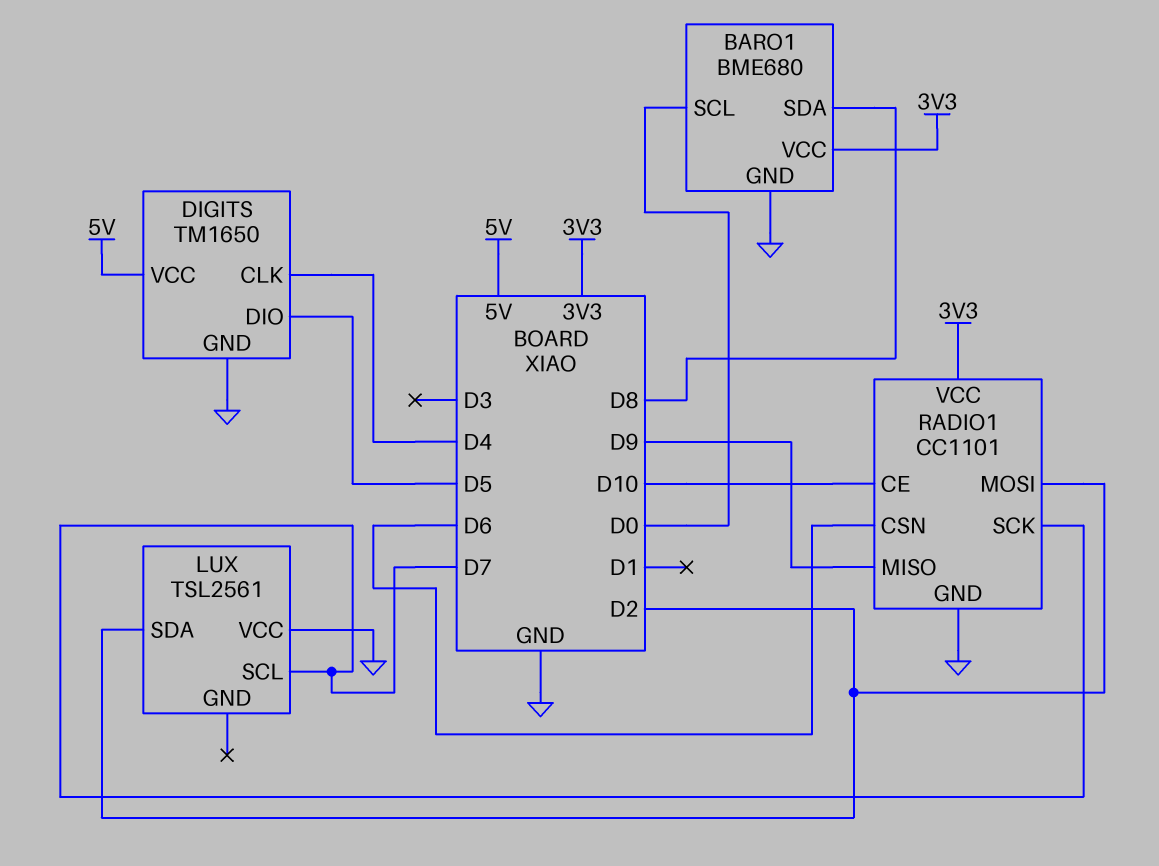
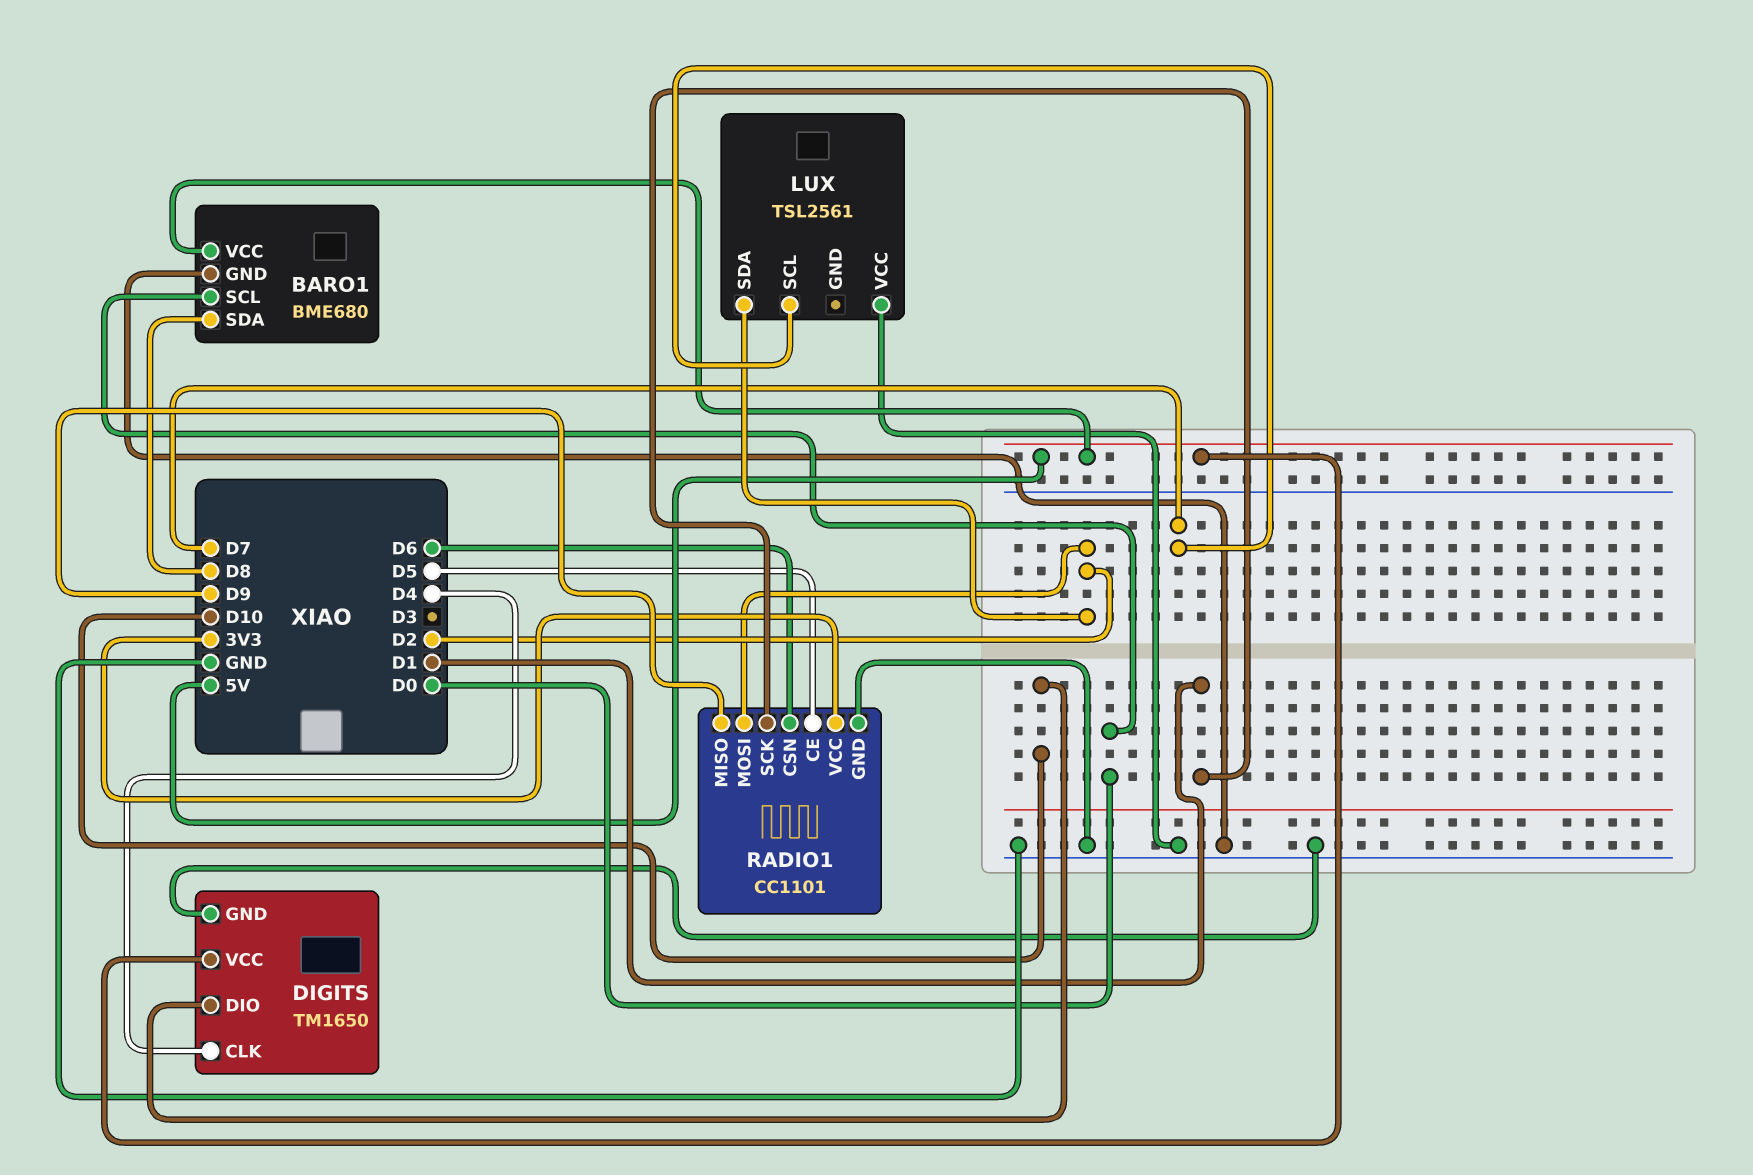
BARO1 pin VCC: 3V3 -> 5V
DIGITS pin DIO: D5 -> D10
RADIO1 pin CE: D10 -> D5
RADIO1 pin SCK: D7 -> D1

